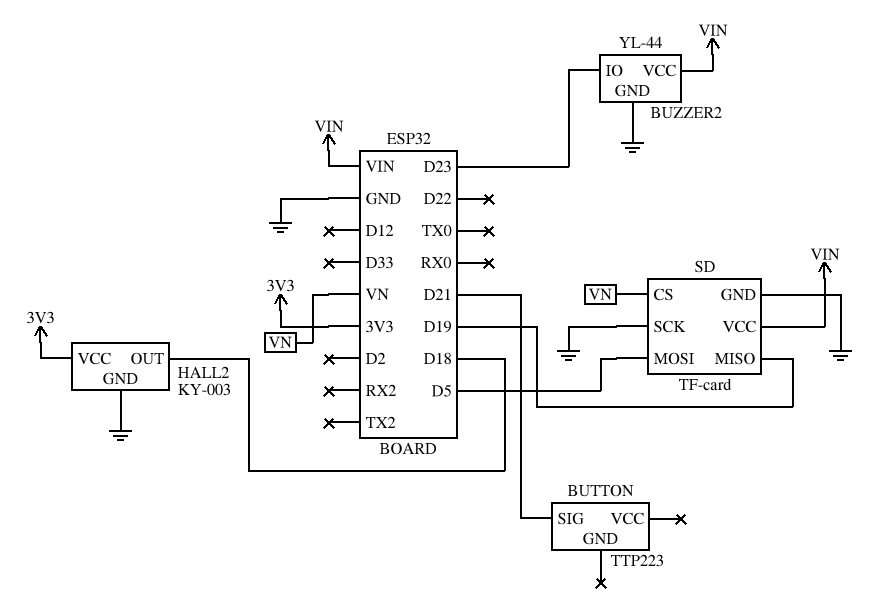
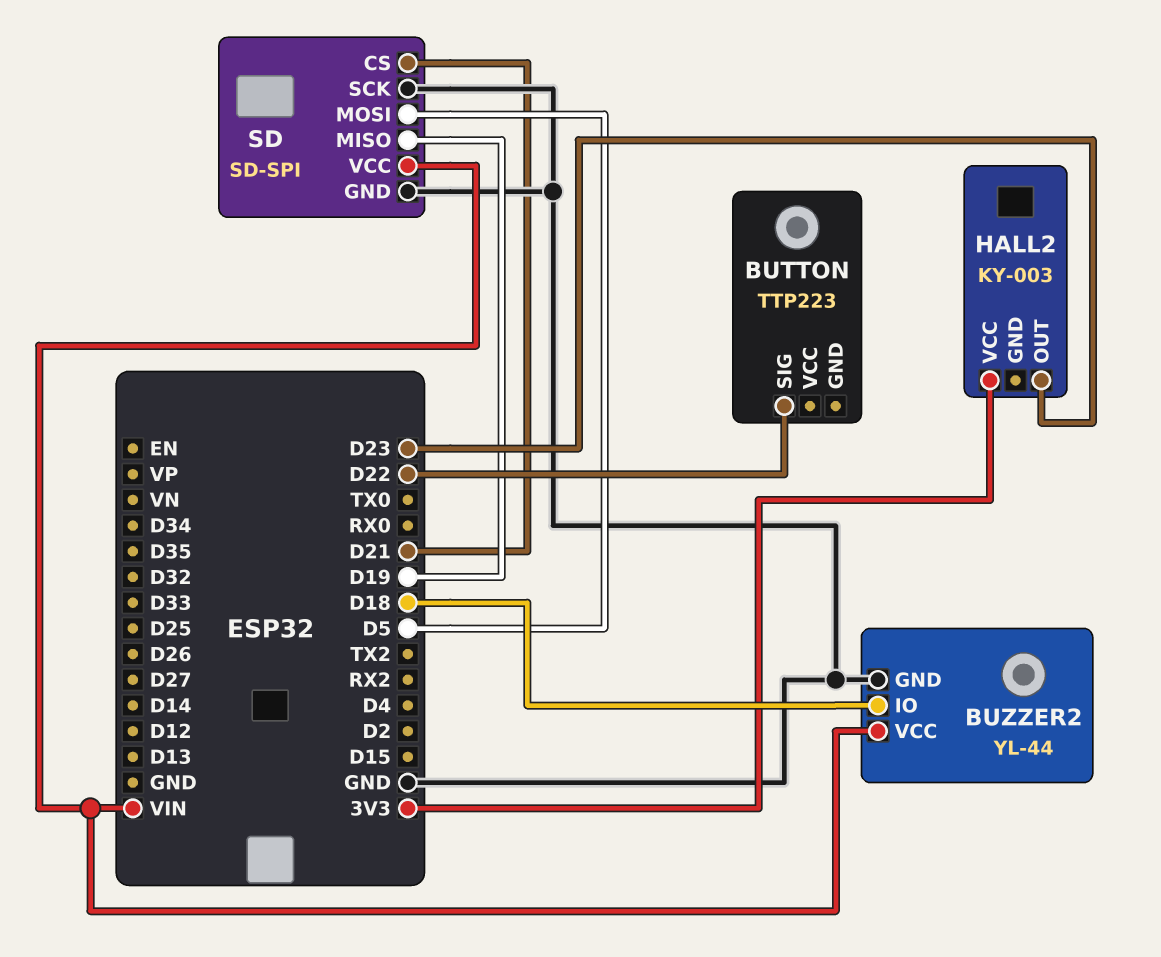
BUTTON pin SIG: D21 -> D22
BUZZER2 pin IO: D23 -> D18
HALL2 pin GND: GND -> none
HALL2 pin OUT: D18 -> D23
SD: TF-card -> SD-SPI
SD pin CS: VN -> D21

